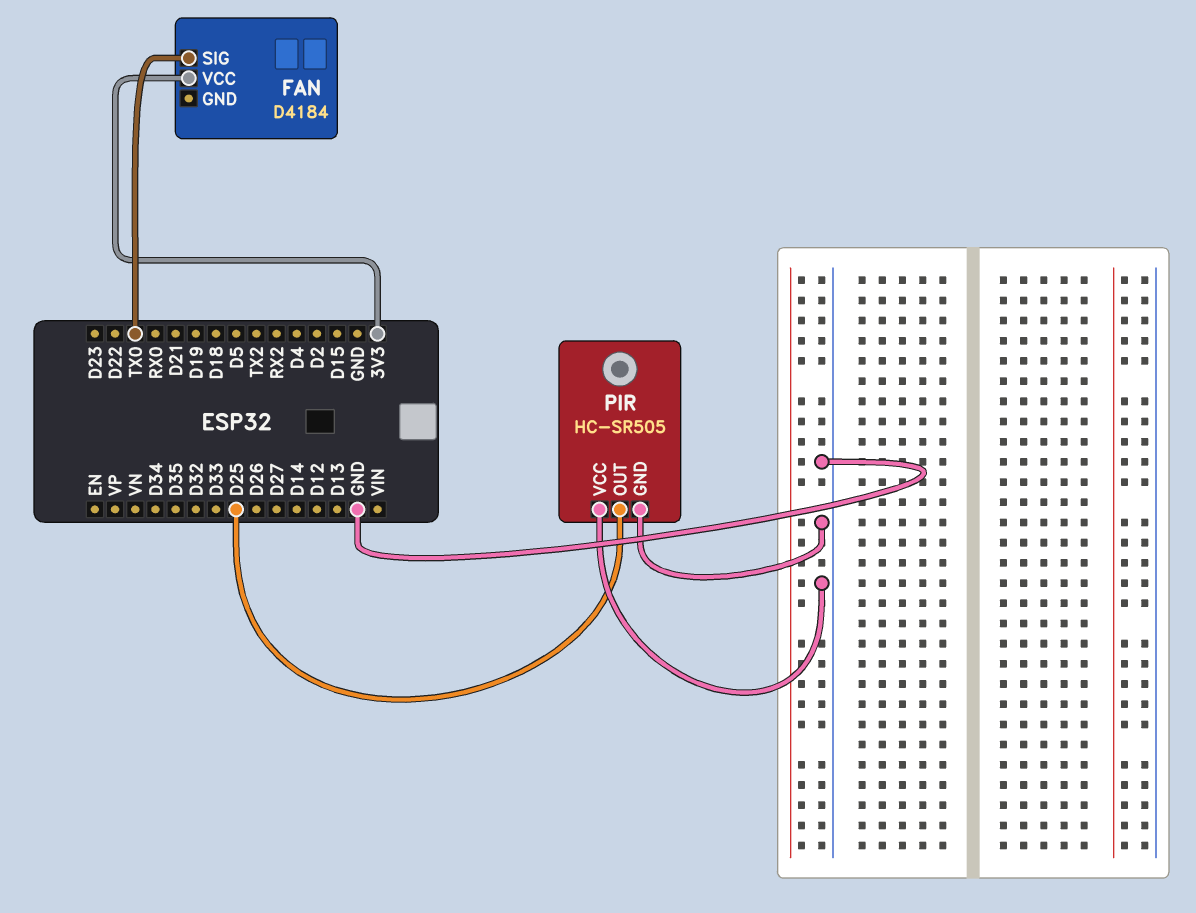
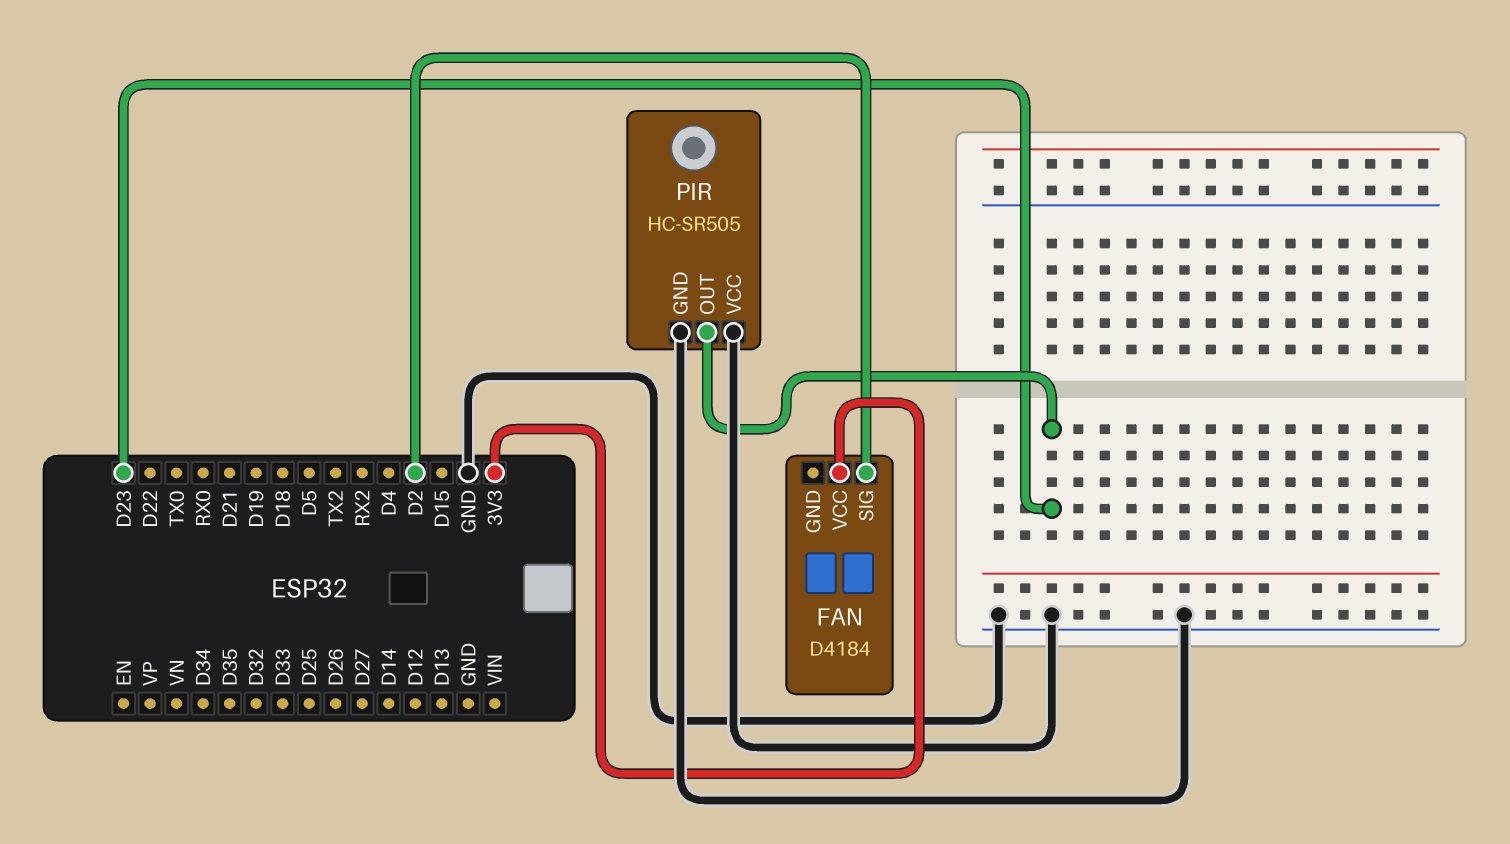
FAN pin SIG: TX0 -> D2
PIR pin OUT: D25 -> D23

